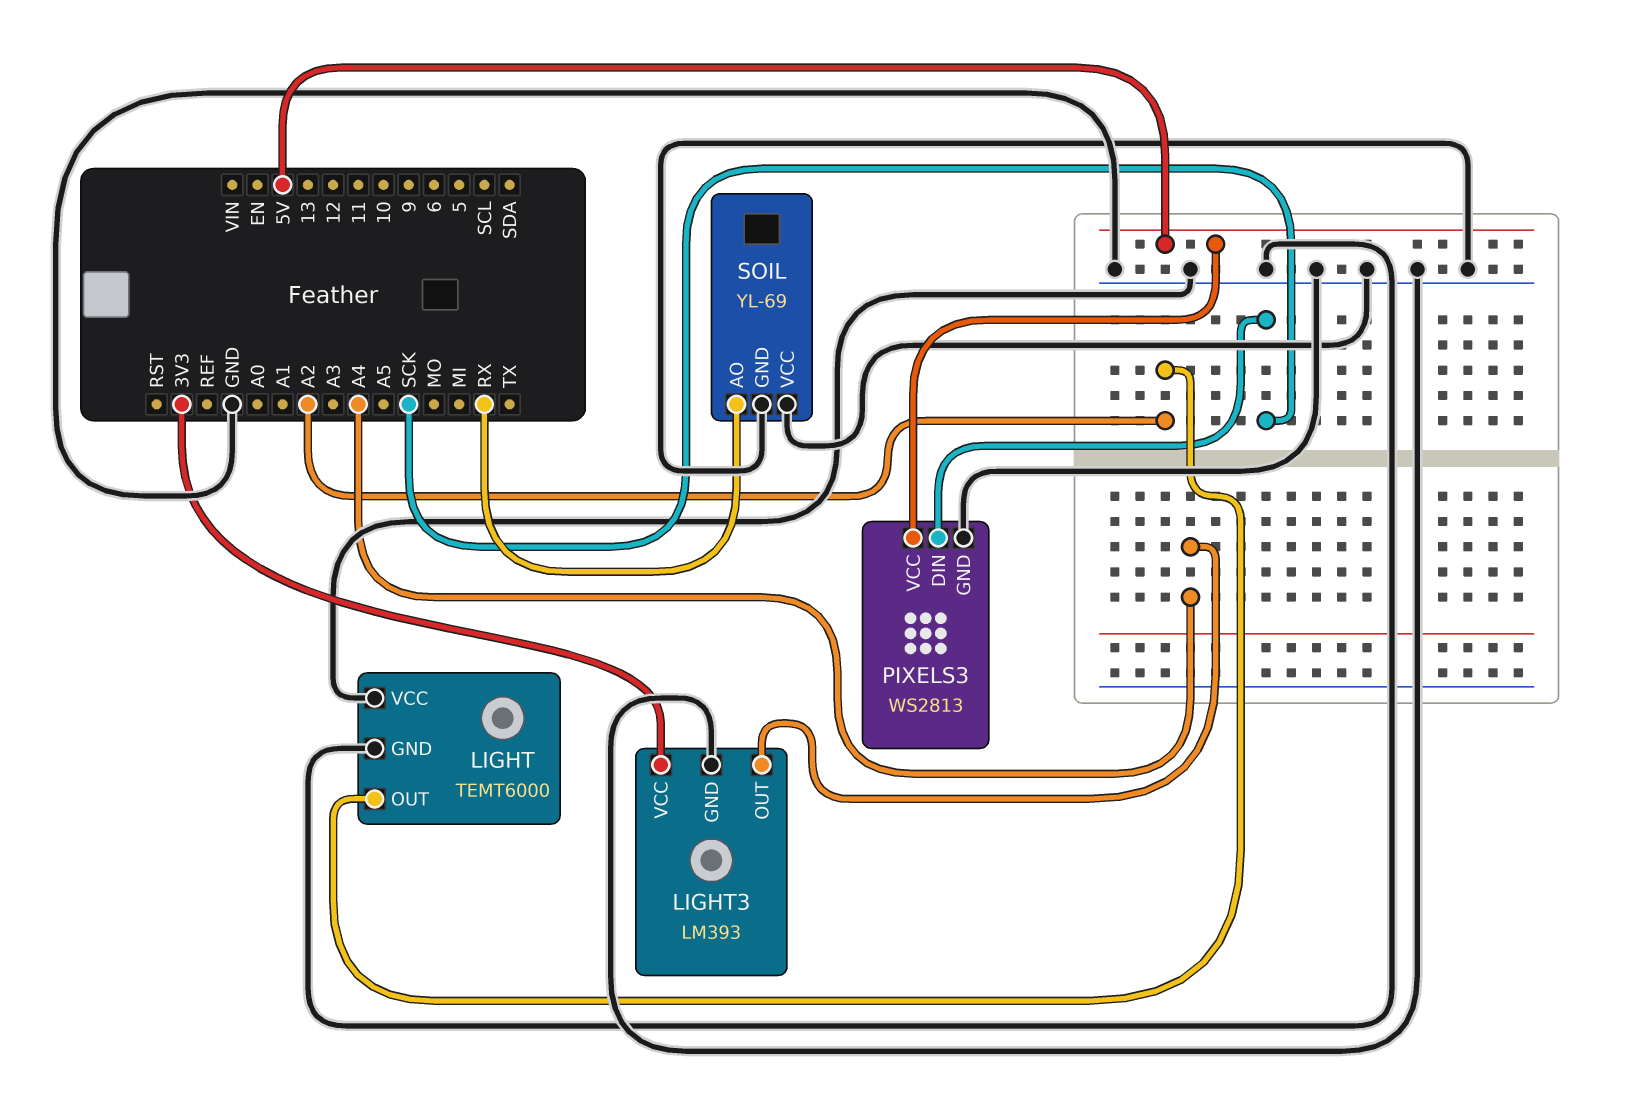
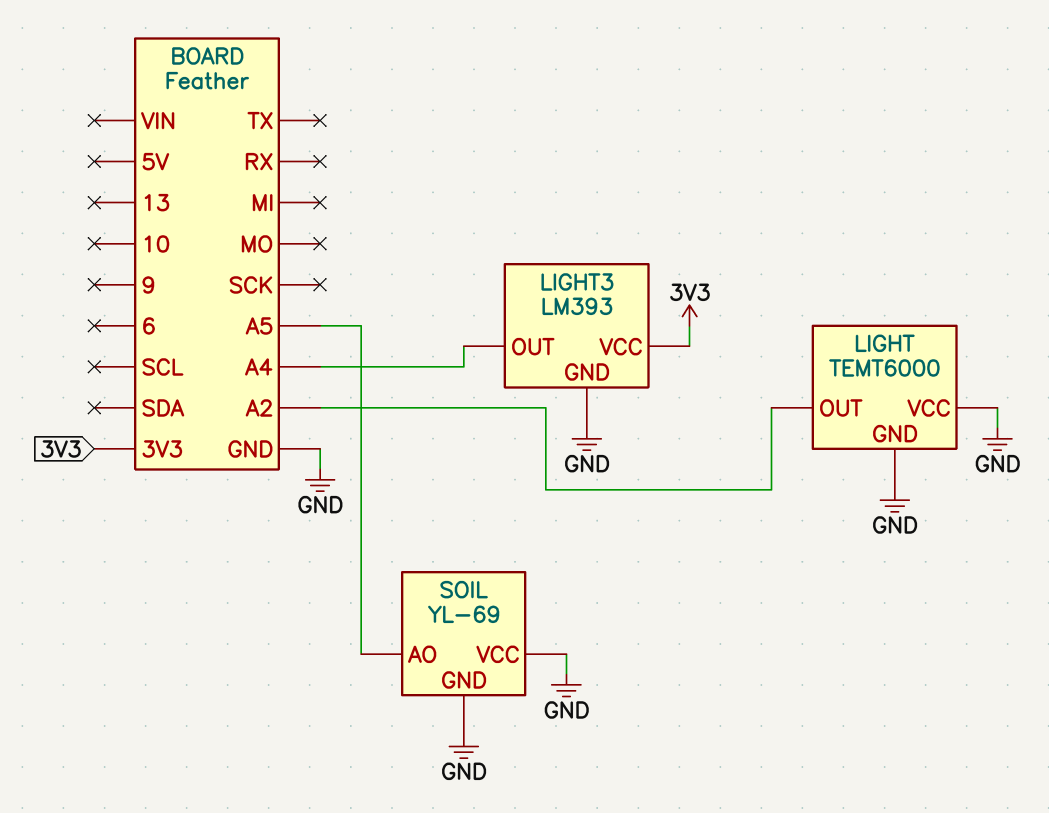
PIXELS3: WS2813 -> none
PIXELS3 pin DIN: SCK -> none
PIXELS3 pin GND: GND -> none
PIXELS3 pin VCC: 5V -> none
SOIL pin AO: RX -> A5

